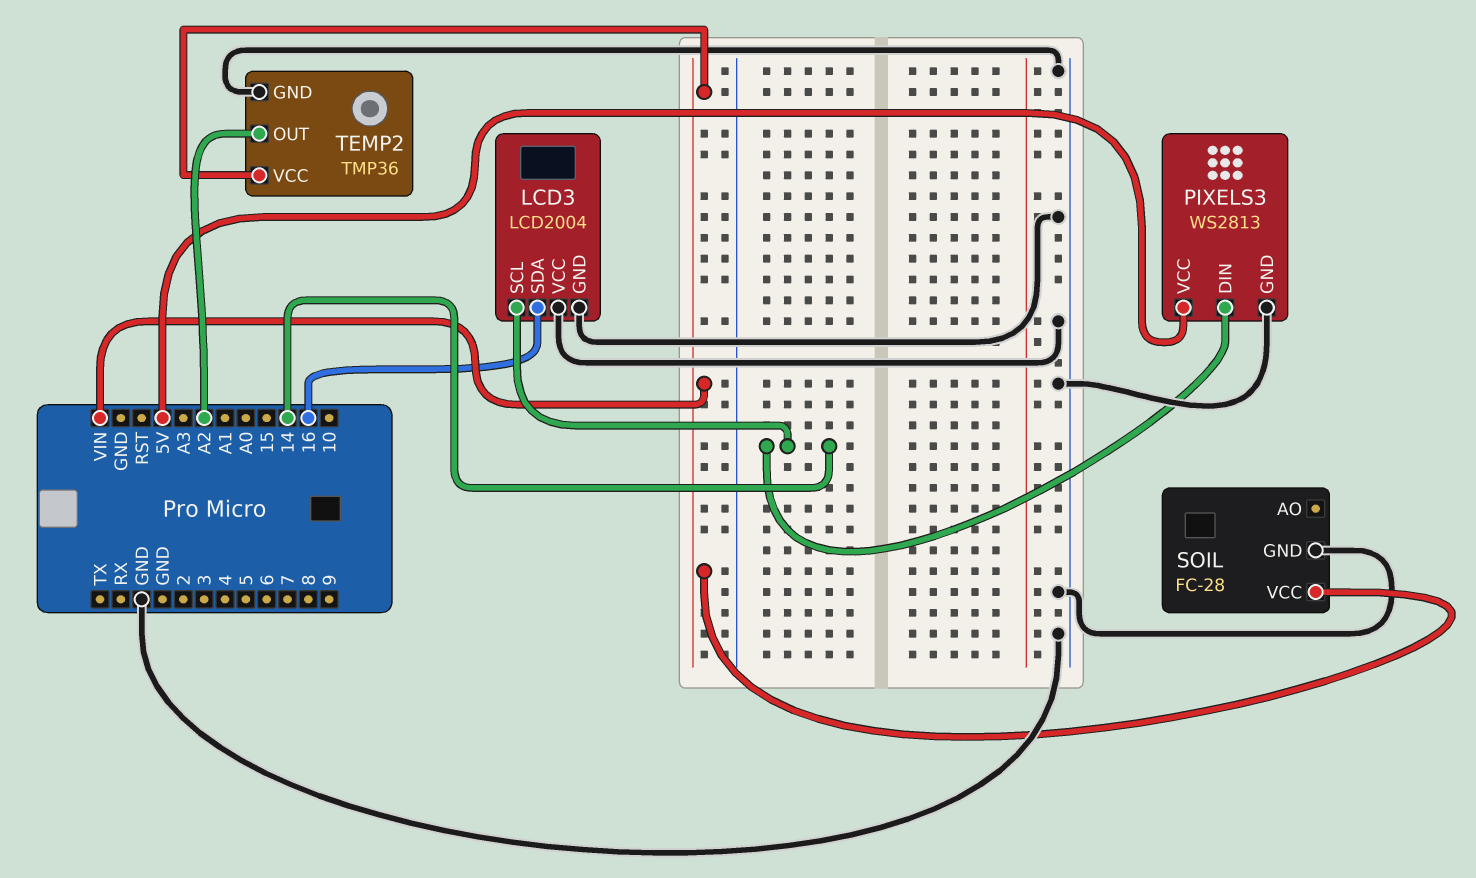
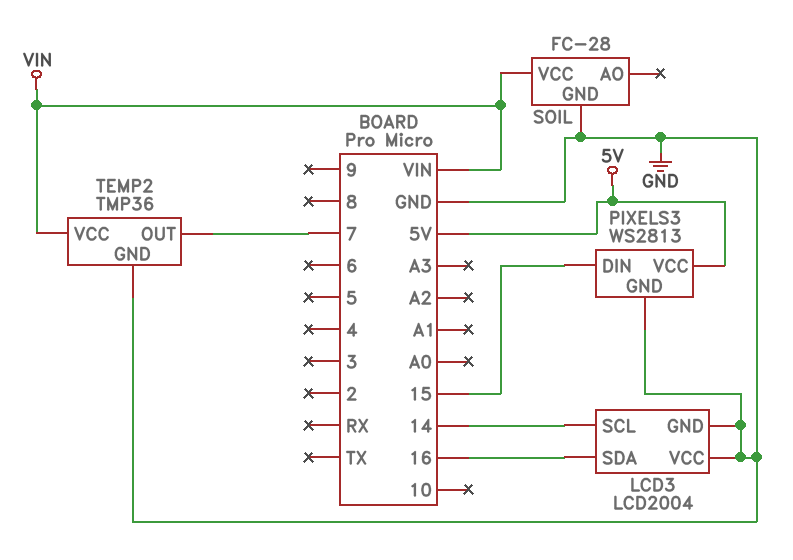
PIXELS3 pin DIN: 14 -> 15
TEMP2 pin OUT: A2 -> 7

